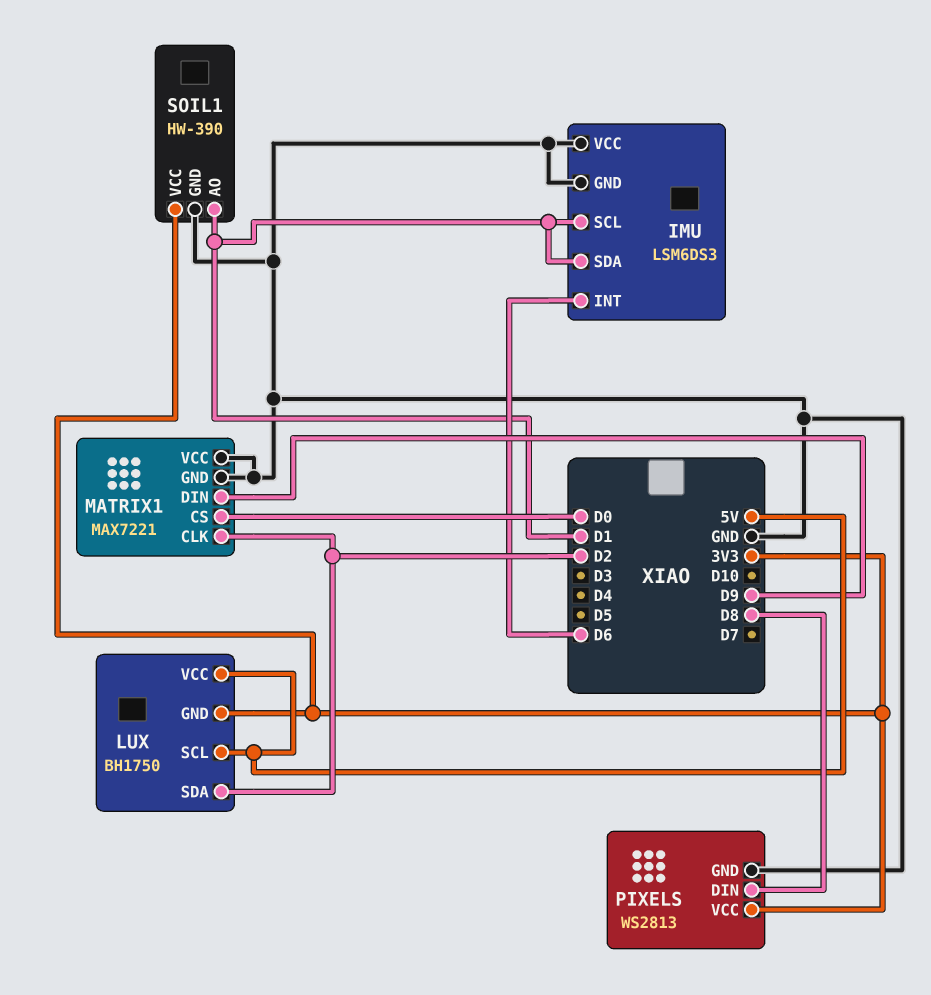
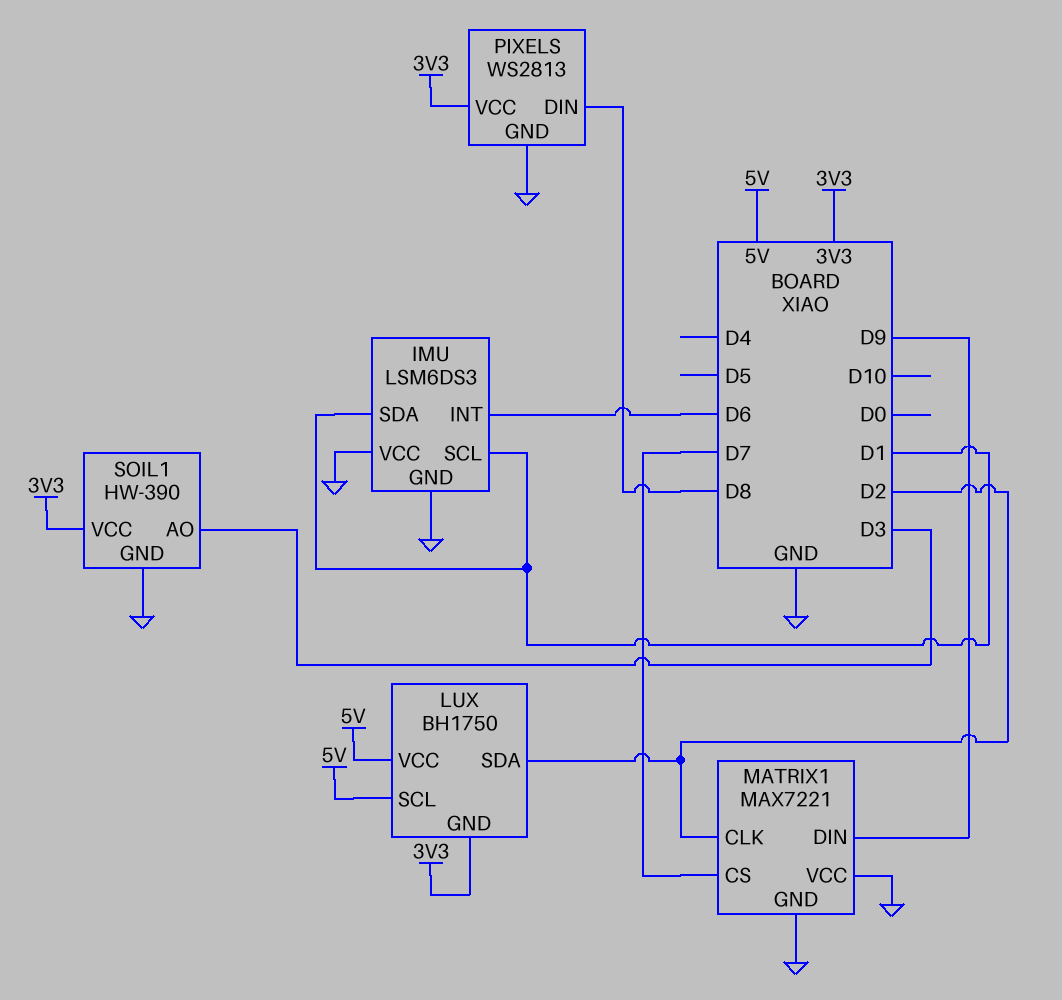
MATRIX1 pin CS: D0 -> D7
SOIL1 pin AO: D1 -> D3

